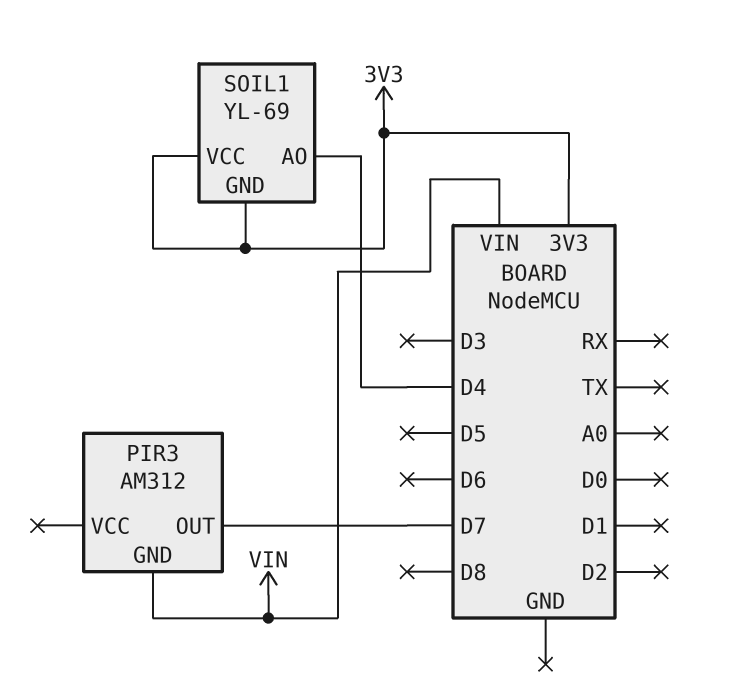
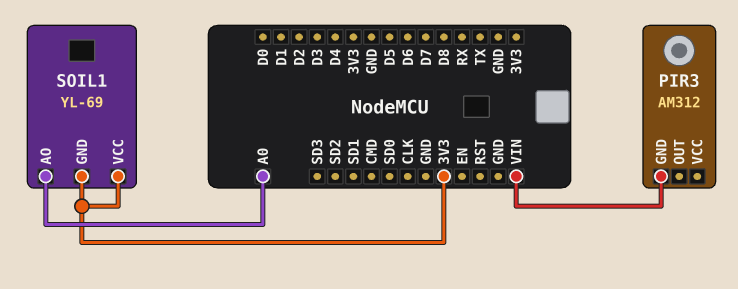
PIR3 pin OUT: D7 -> none
SOIL1 pin AO: D4 -> A0

